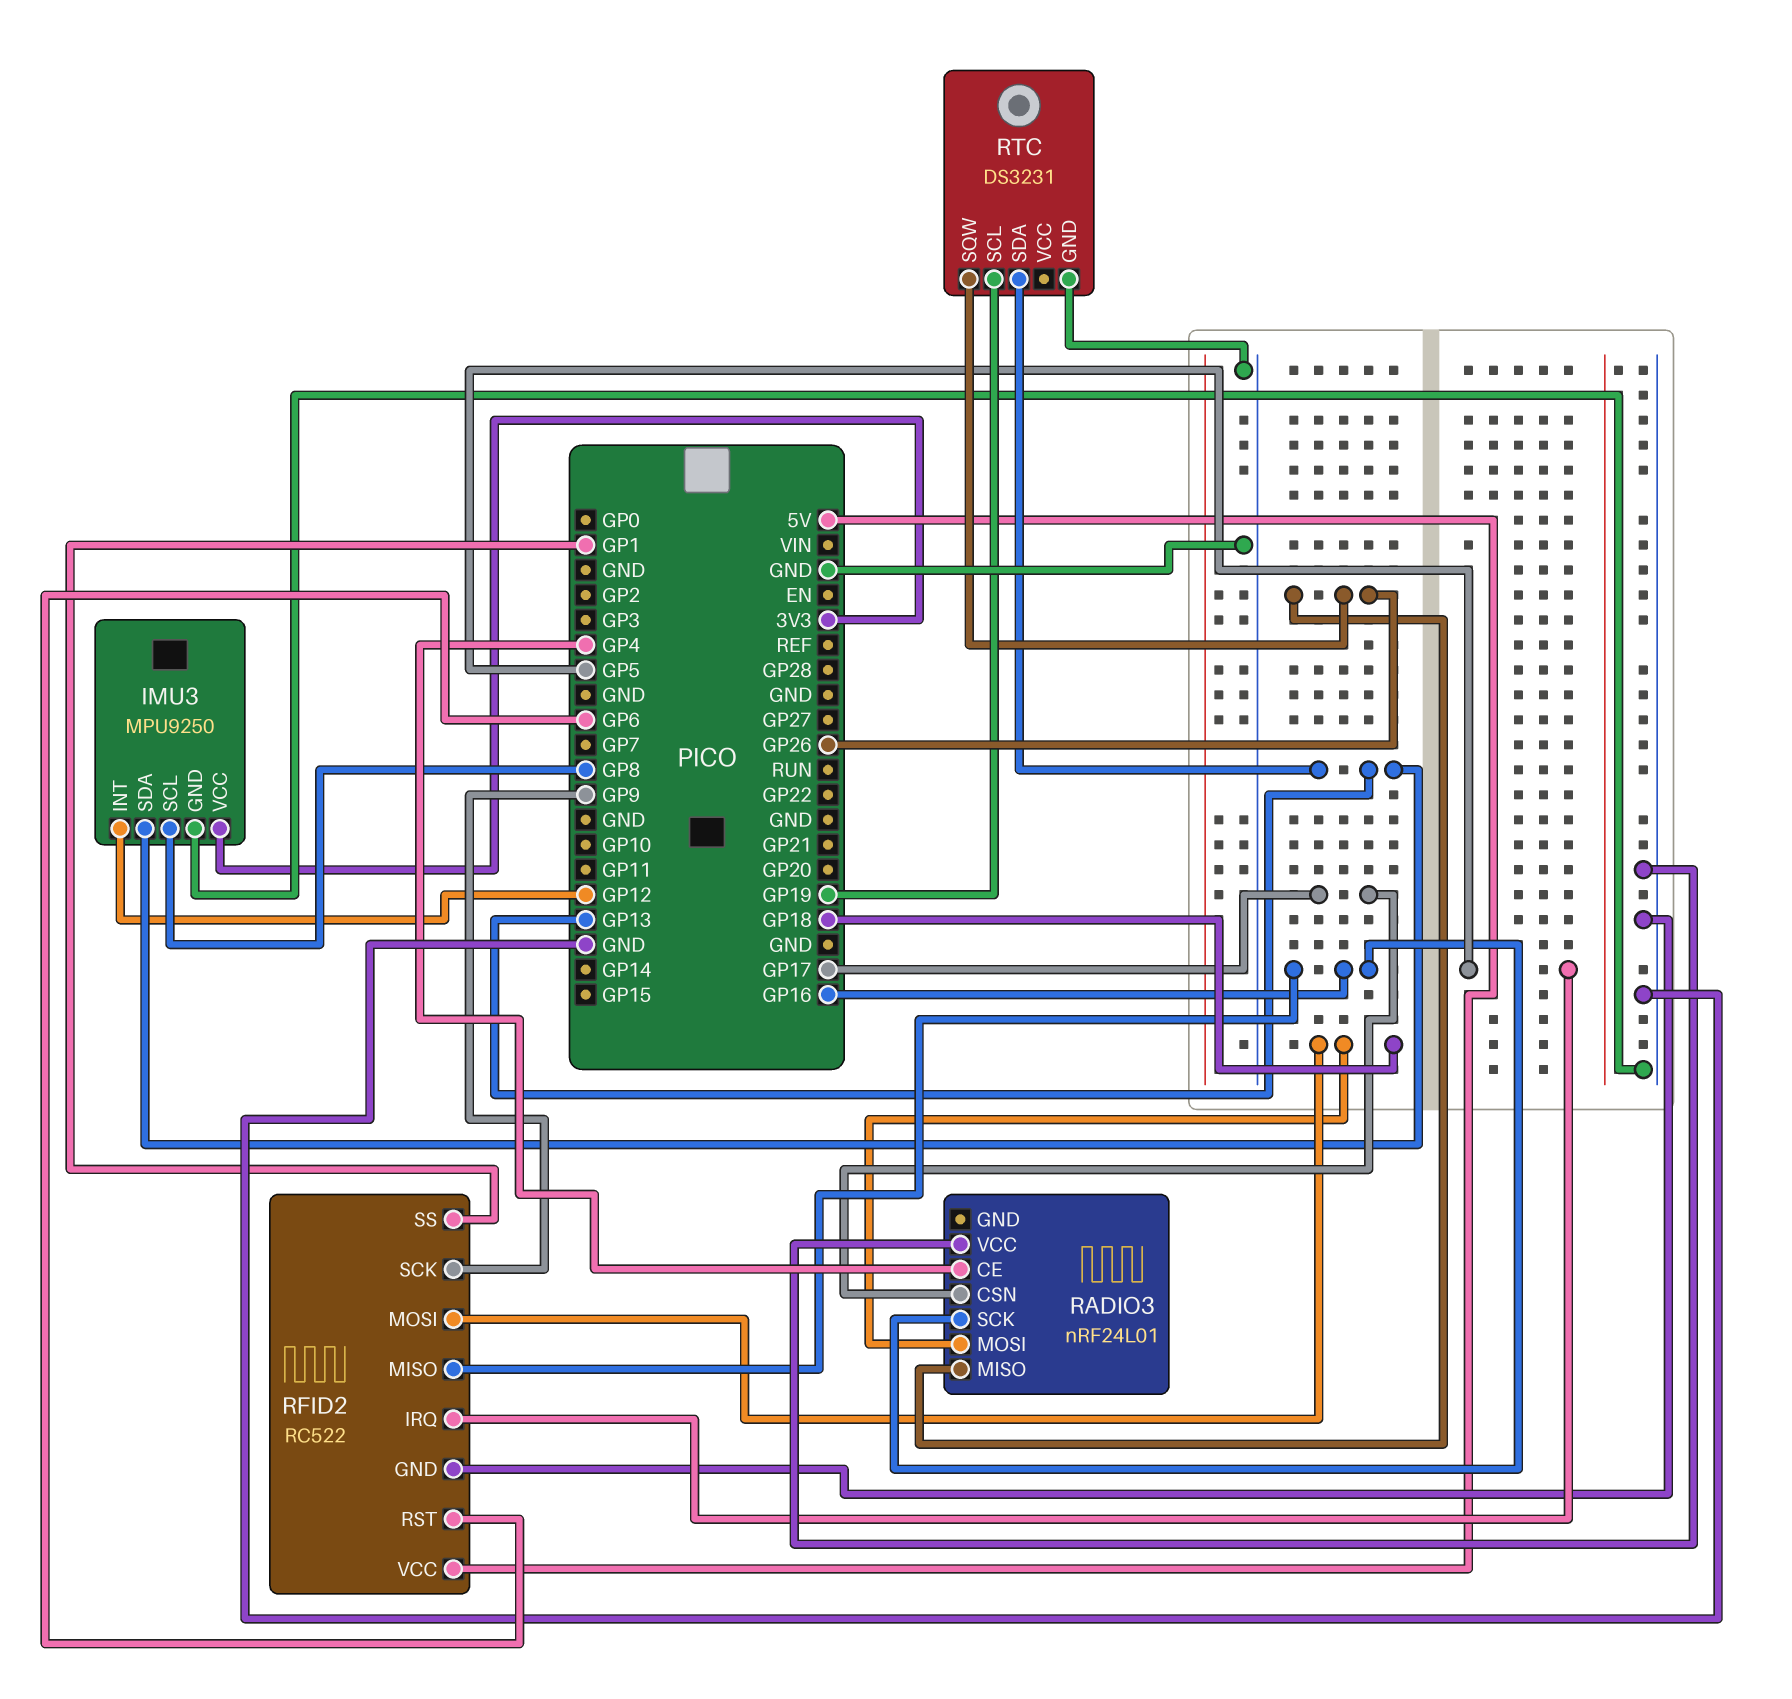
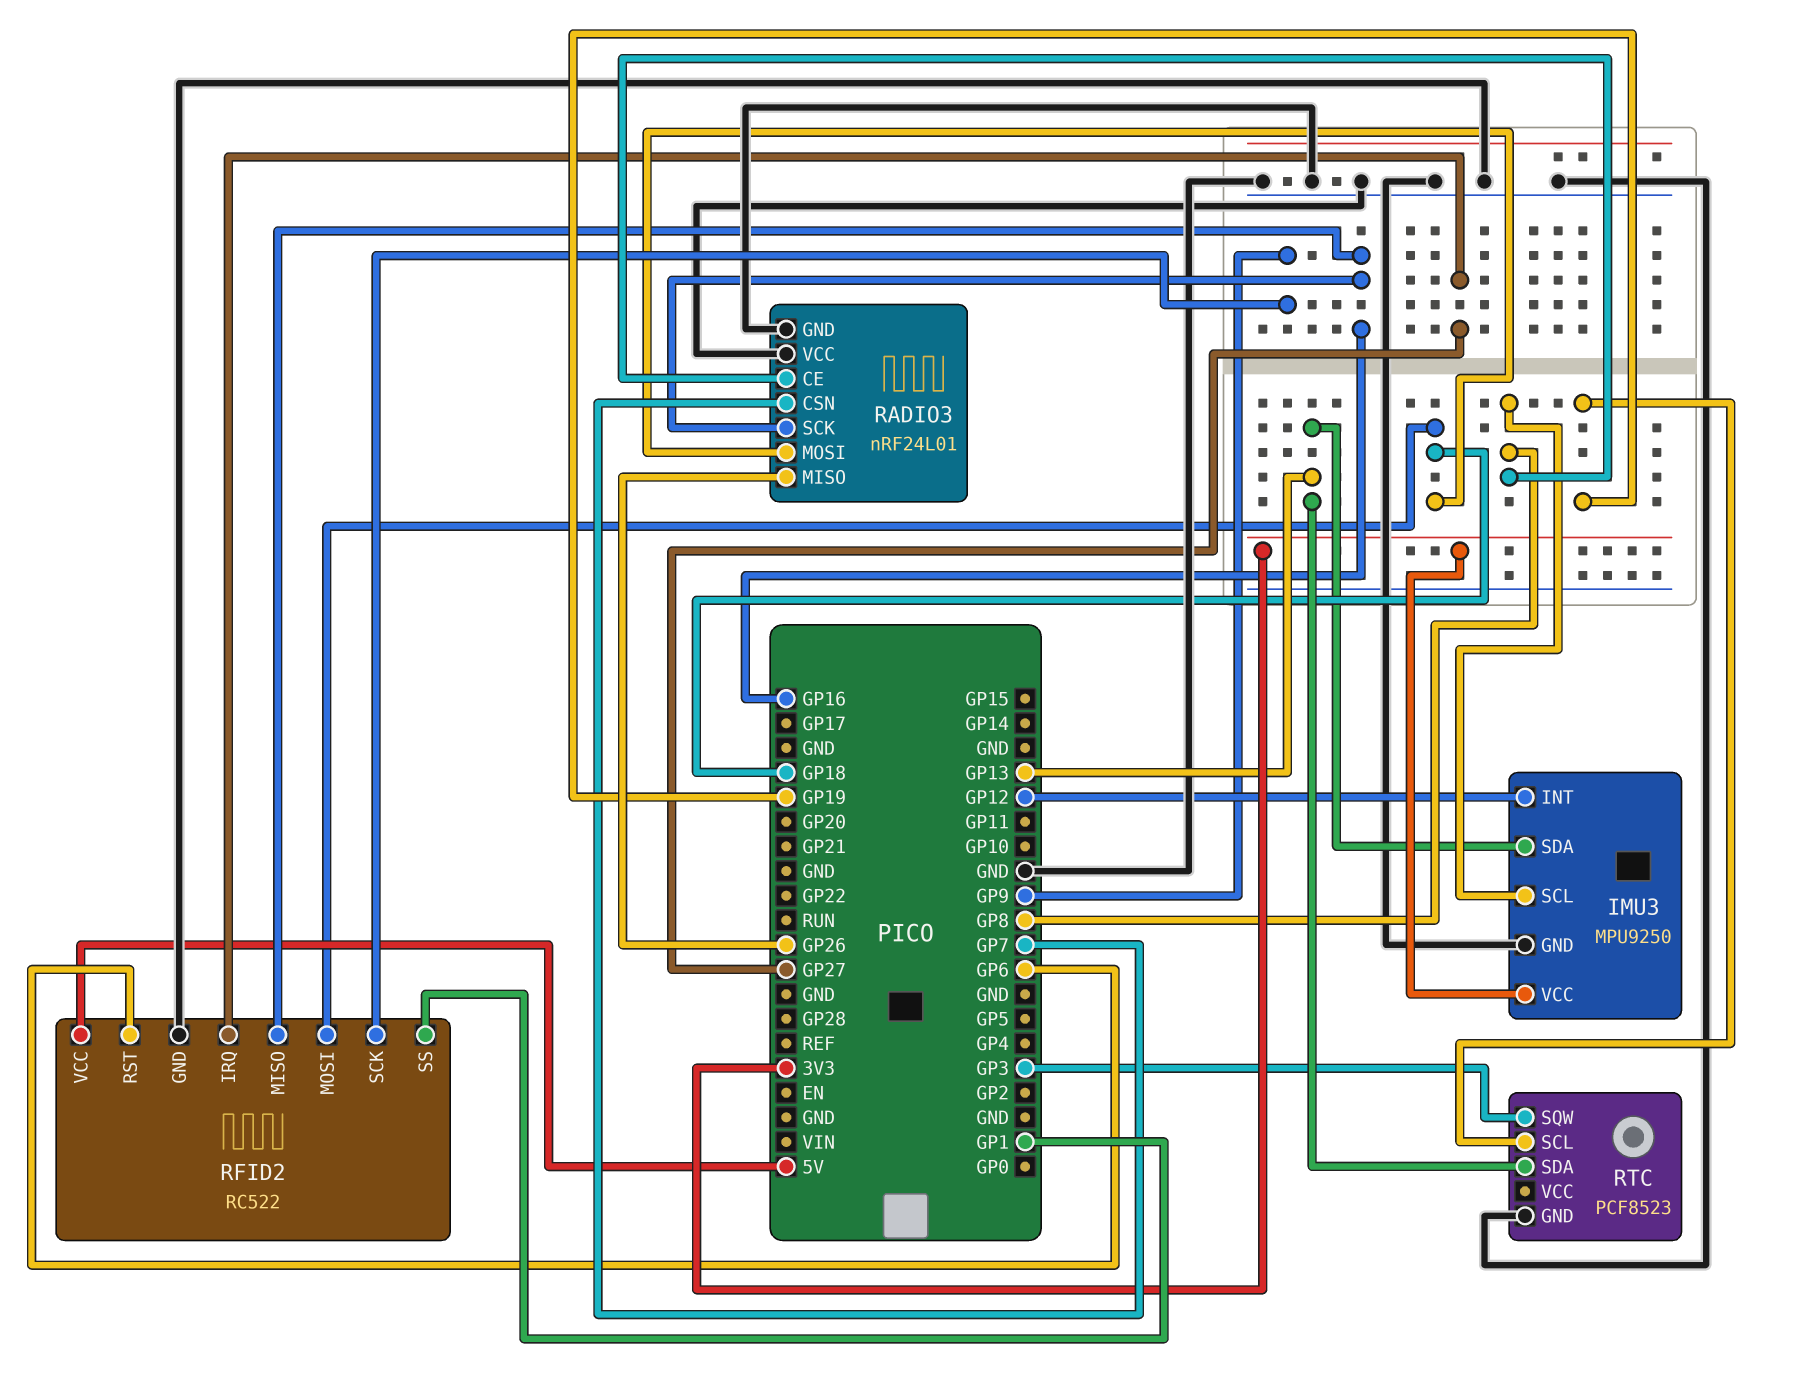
RADIO3 pin CE: GP4 -> GP8
RADIO3 pin CSN: GP17 -> GP7
RADIO3 pin GND: none -> GND
RFID2 pin IRQ: GP5 -> GP27
RTC: DS3231 -> PCF8523
RTC pin SQW: GP26 -> GP3

